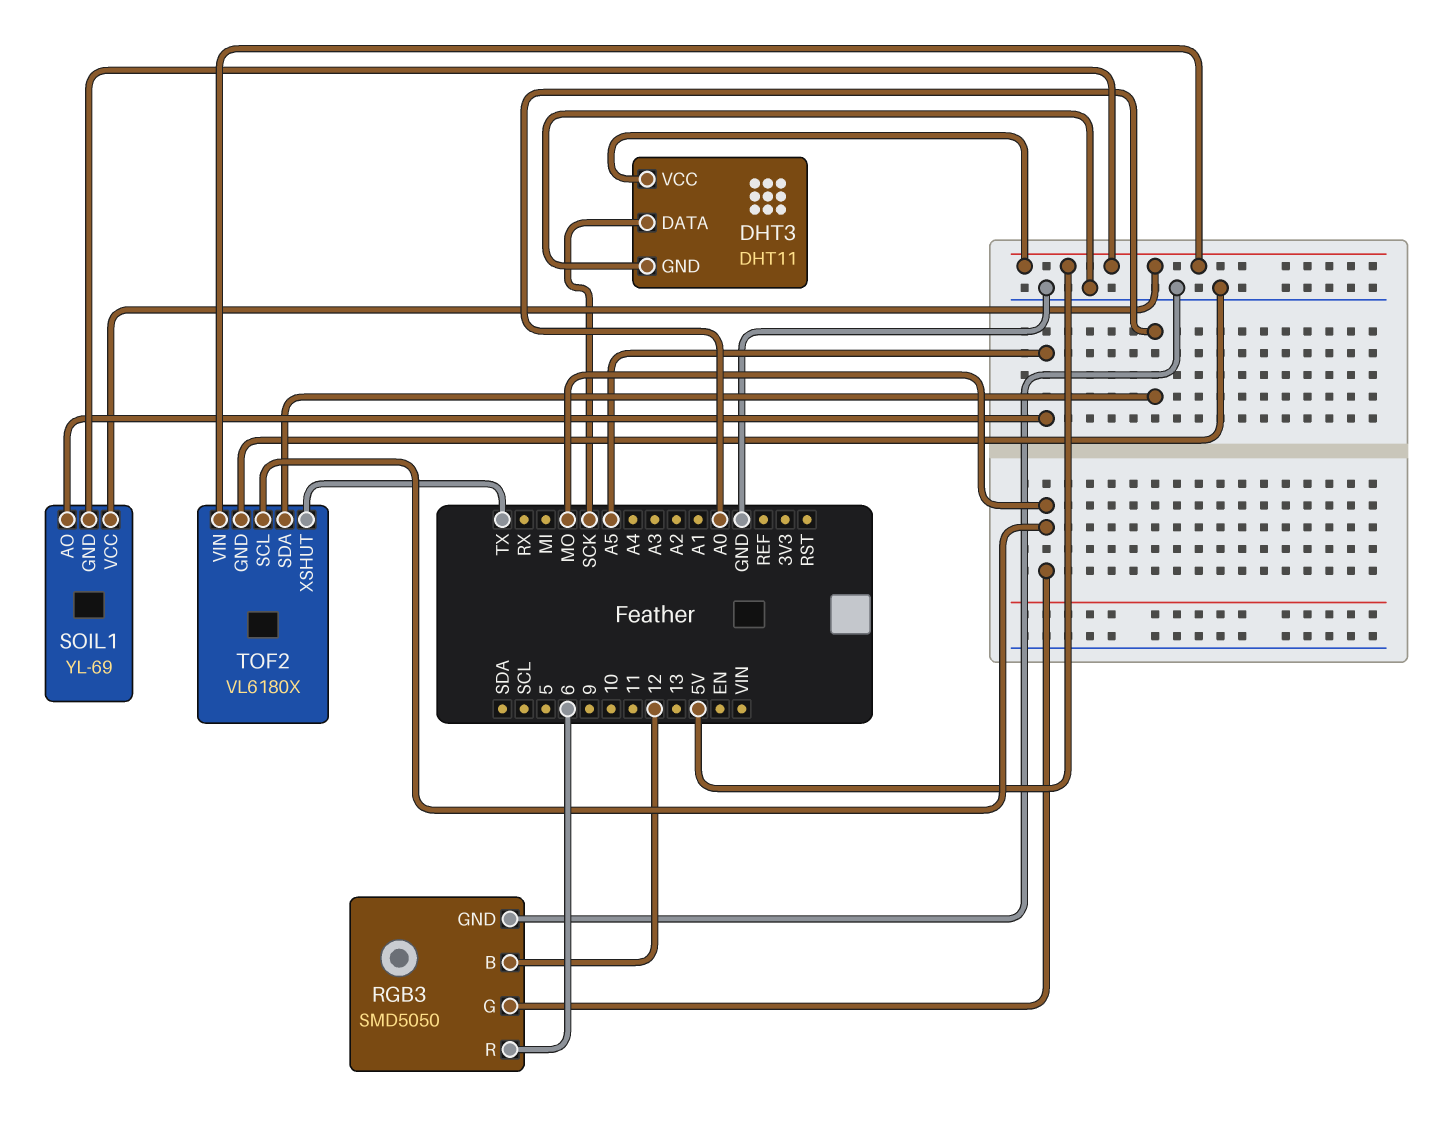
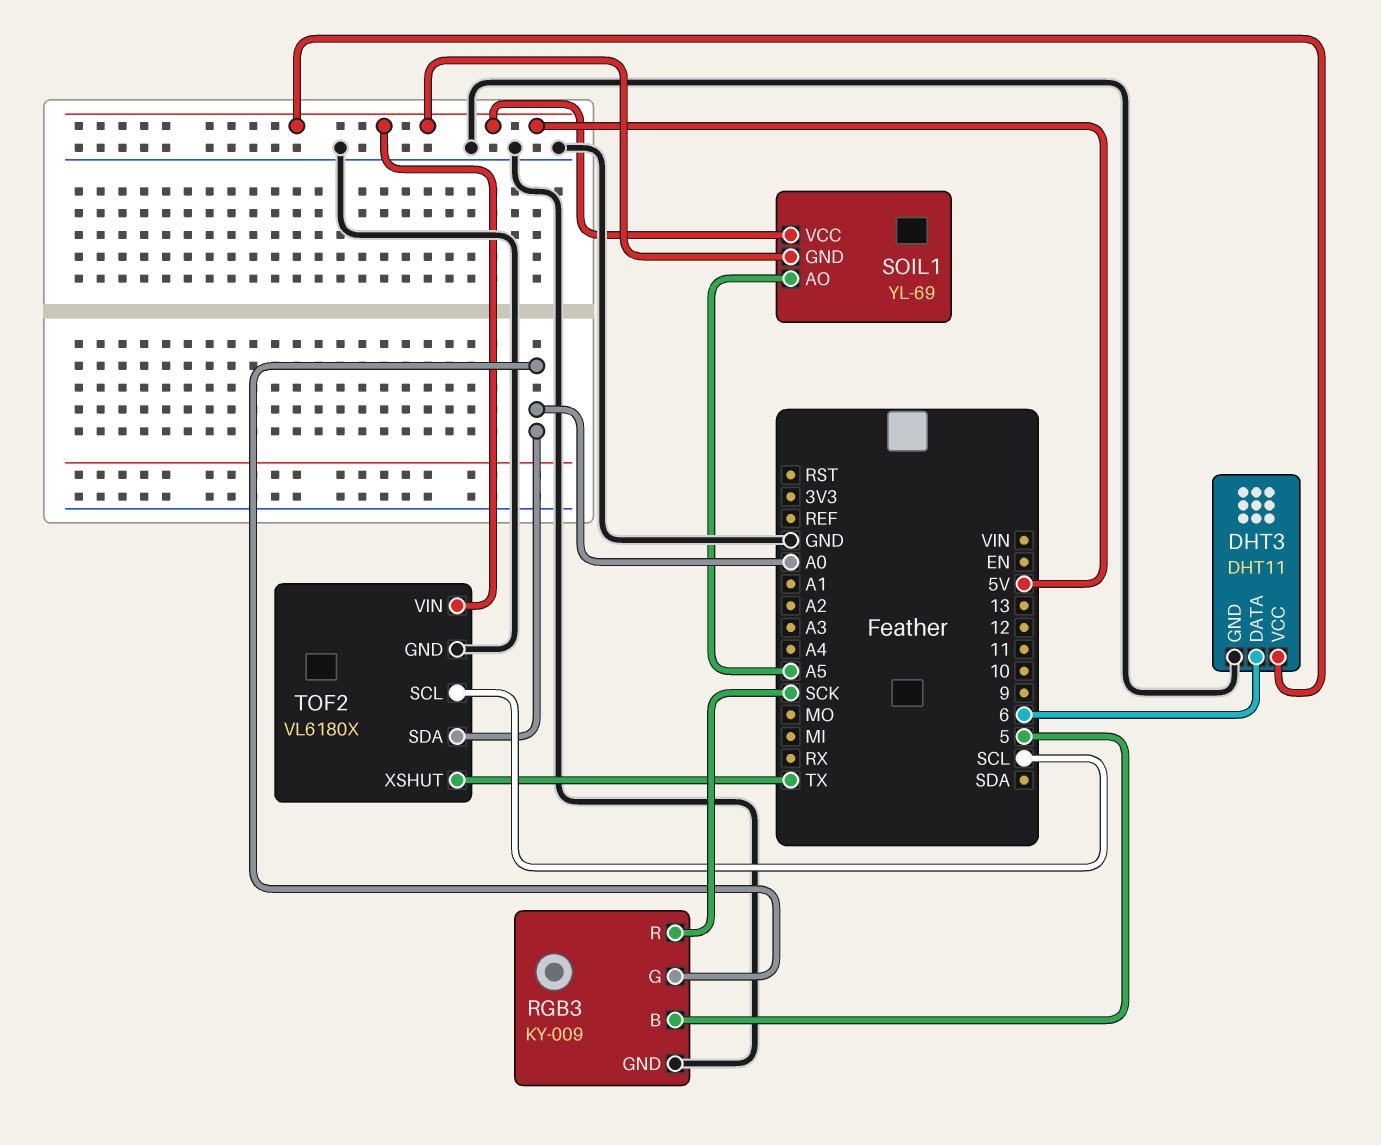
DHT3 pin DATA: SCK -> 6
RGB3: SMD5050 -> KY-009
RGB3 pin B: 12 -> 5
RGB3 pin G: MO -> A0
RGB3 pin R: 6 -> SCK
TOF2 pin SCL: MO -> SCL

